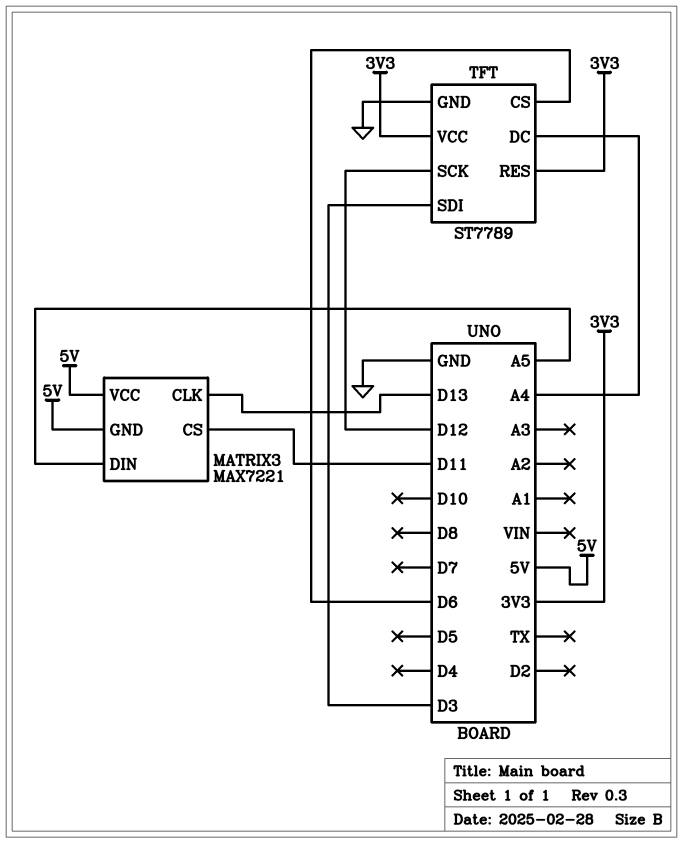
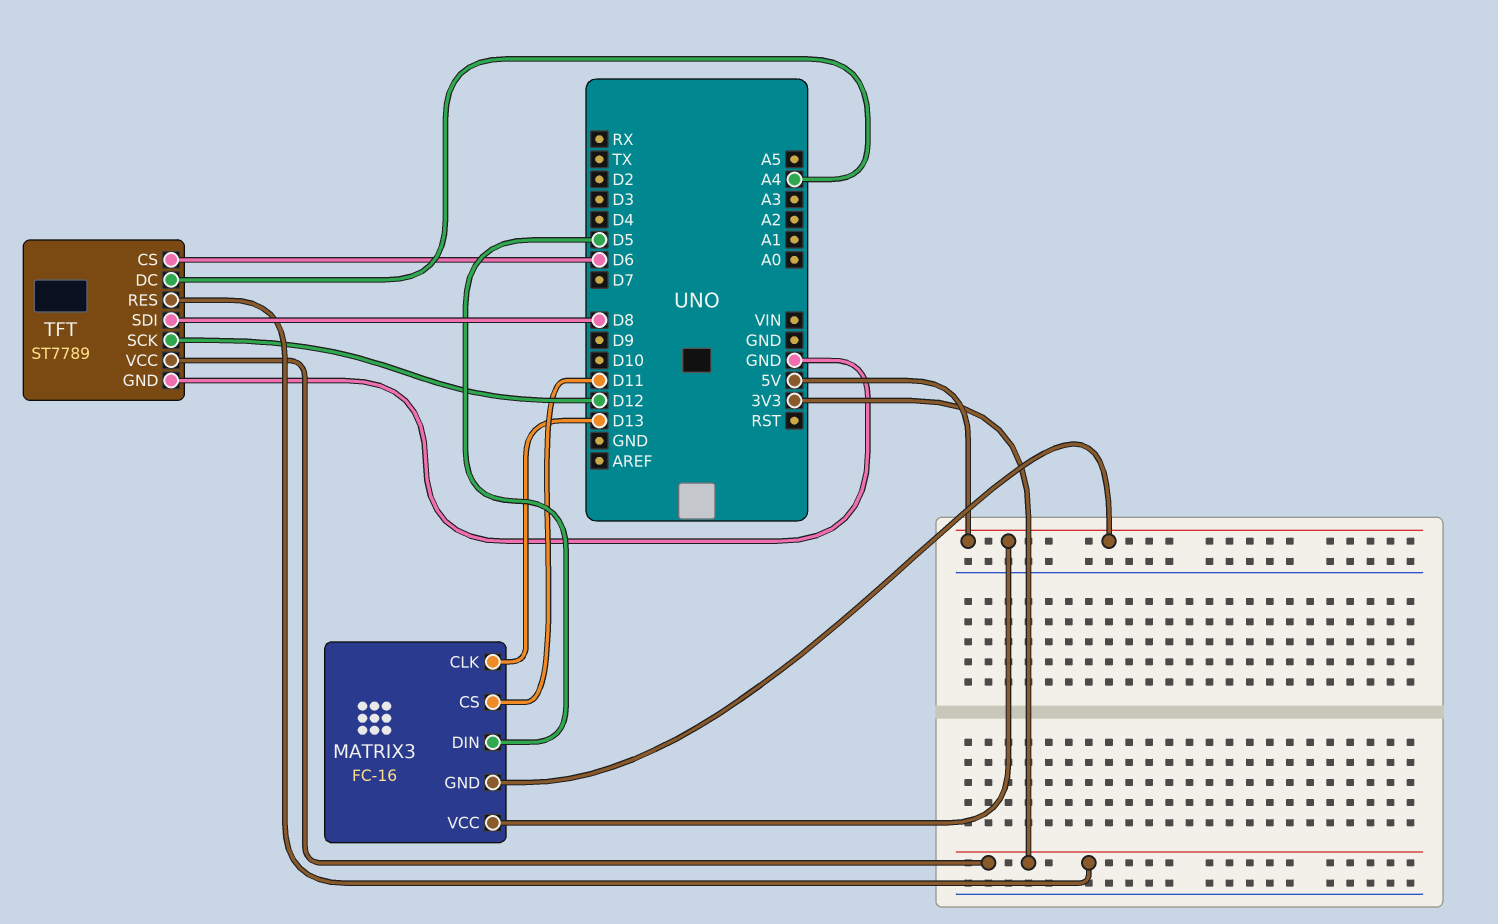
MATRIX3: MAX7221 -> FC-16
MATRIX3 pin DIN: A5 -> D5
TFT pin SDI: D3 -> D8

